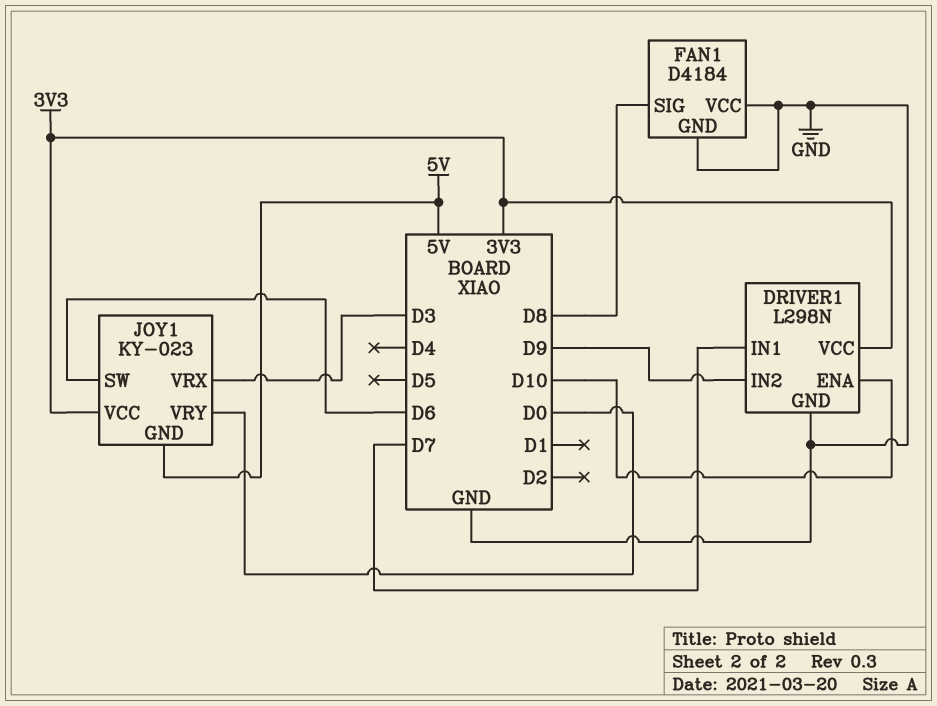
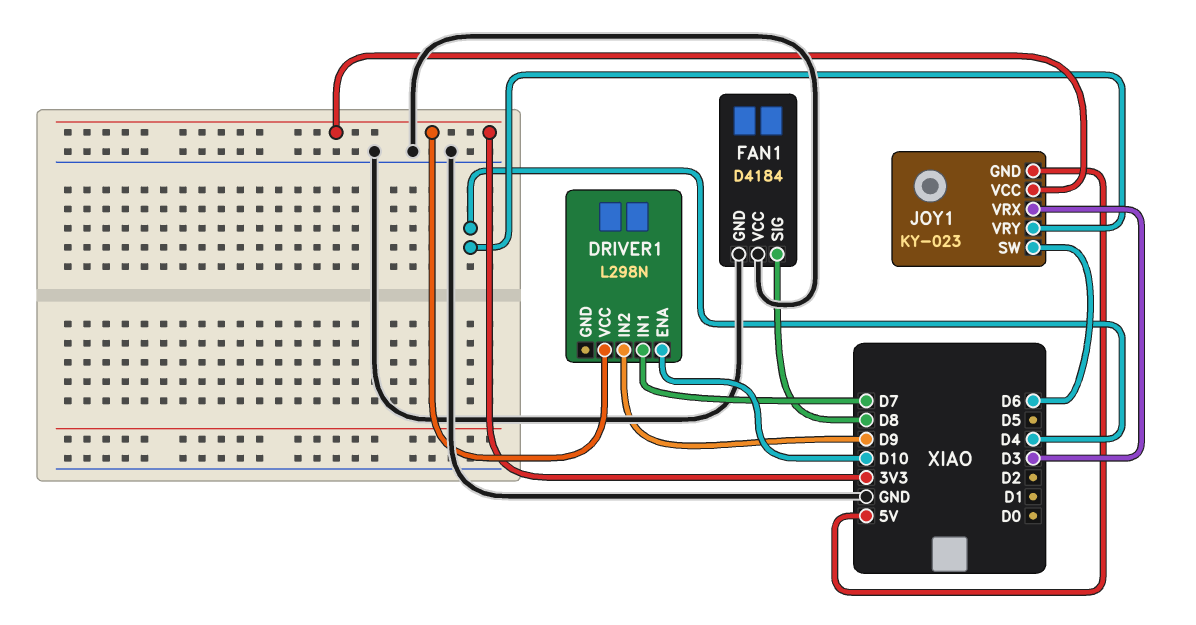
DRIVER1 pin GND: GND -> none
JOY1 pin VRY: D0 -> D4

